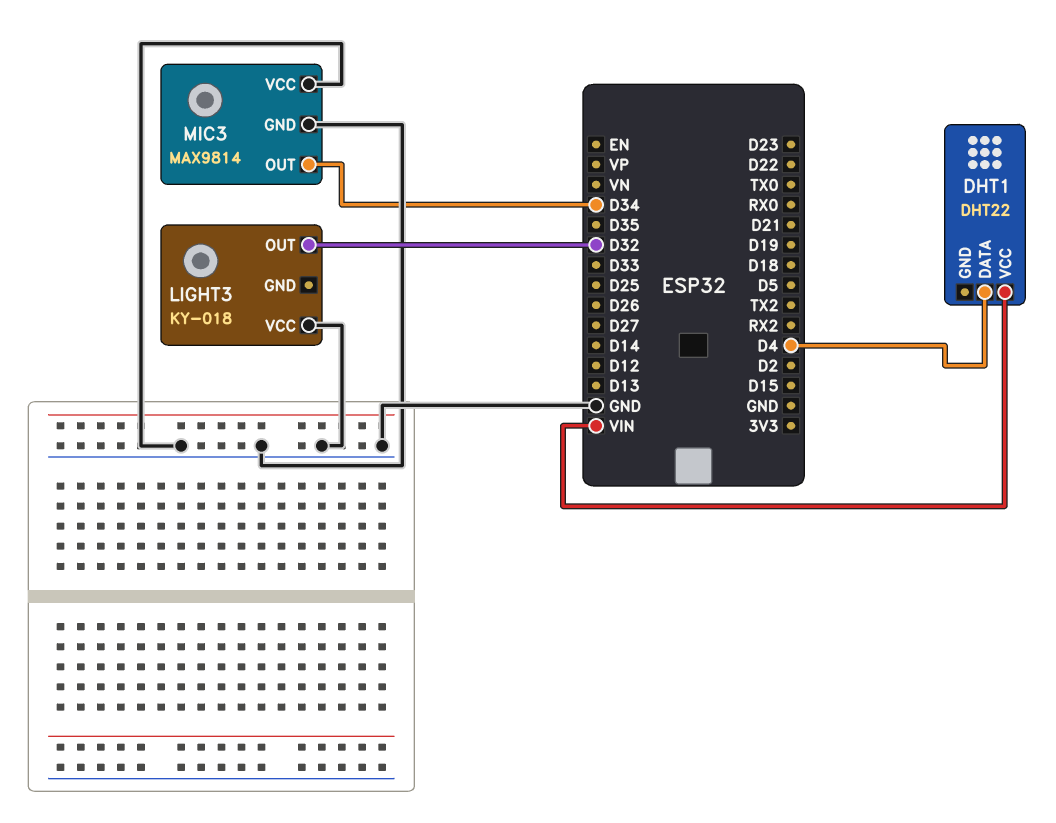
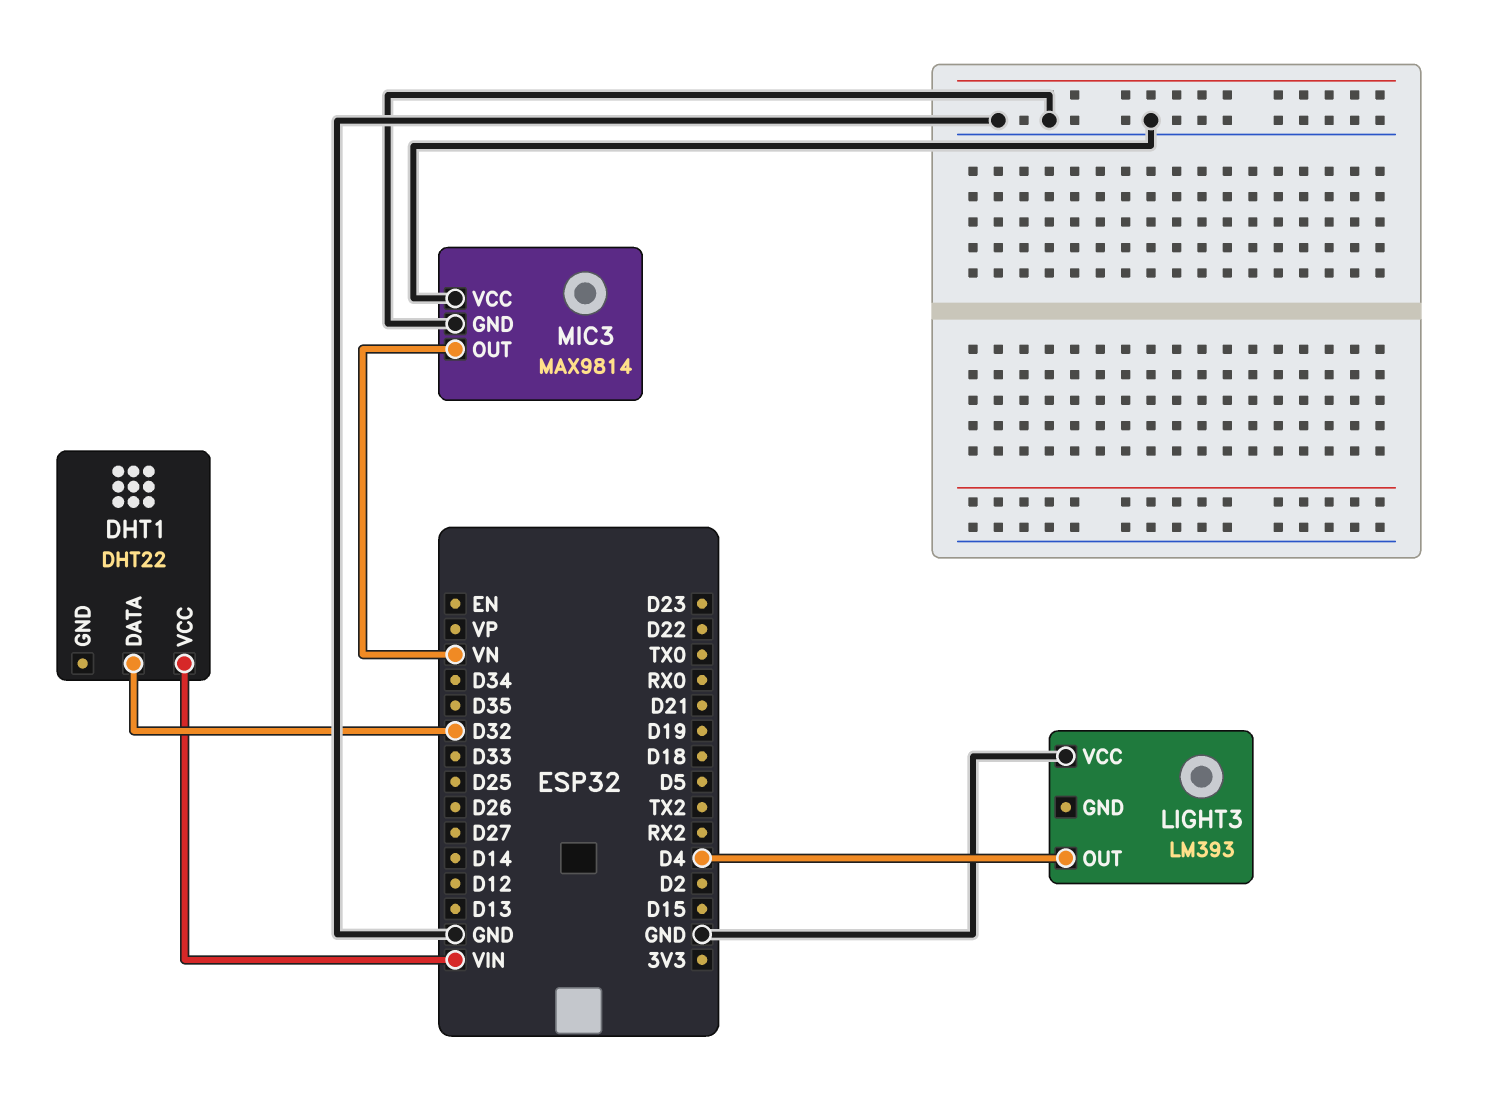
DHT1 pin DATA: D4 -> D32
LIGHT3: KY-018 -> LM393
LIGHT3 pin OUT: D32 -> D4
MIC3 pin OUT: D34 -> VN

